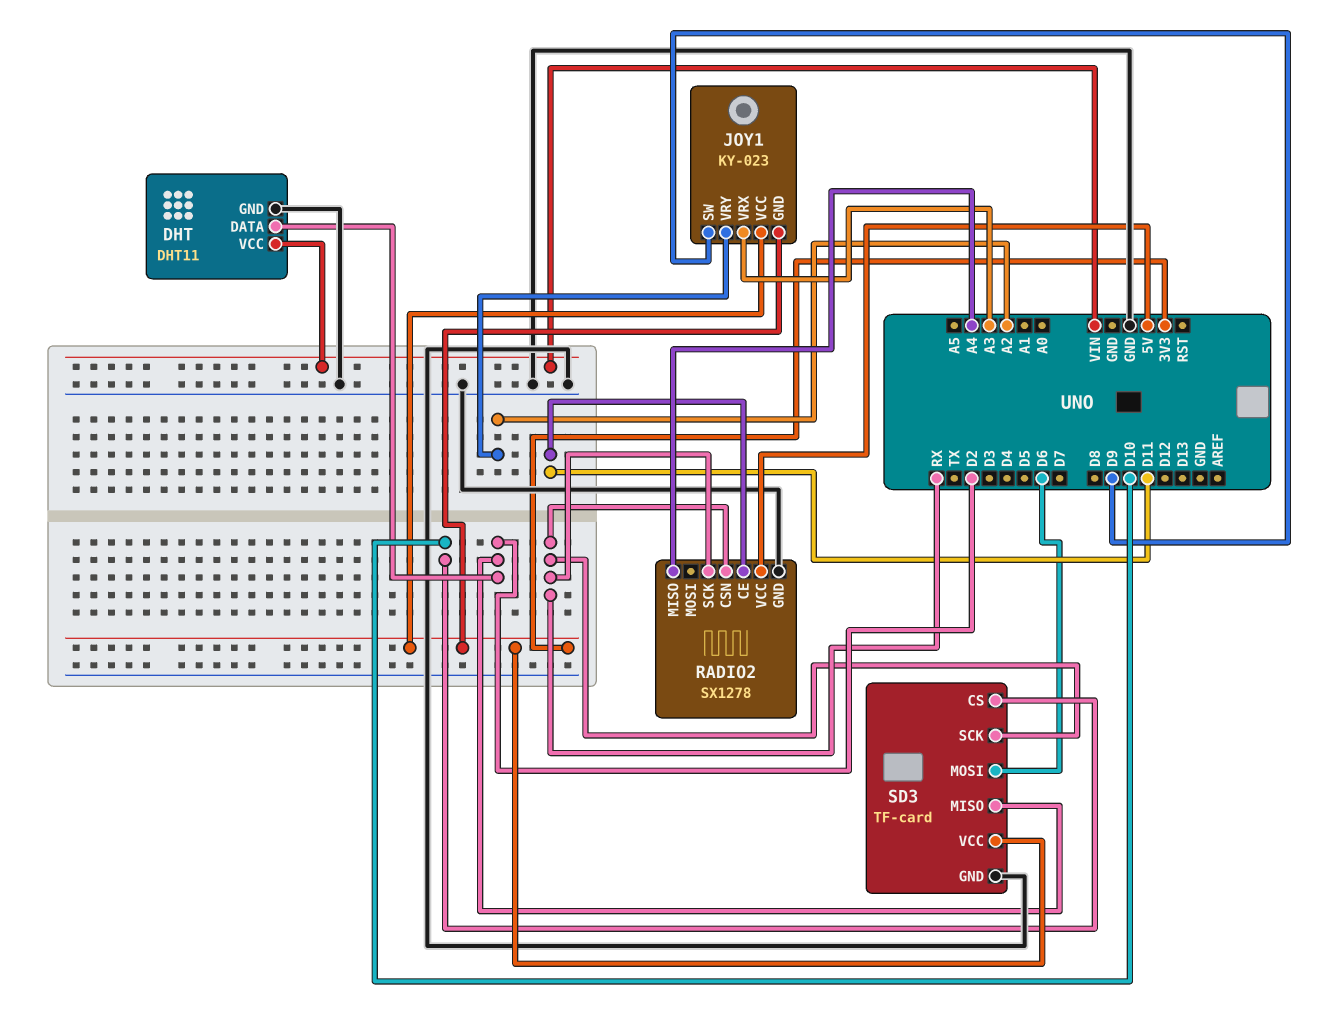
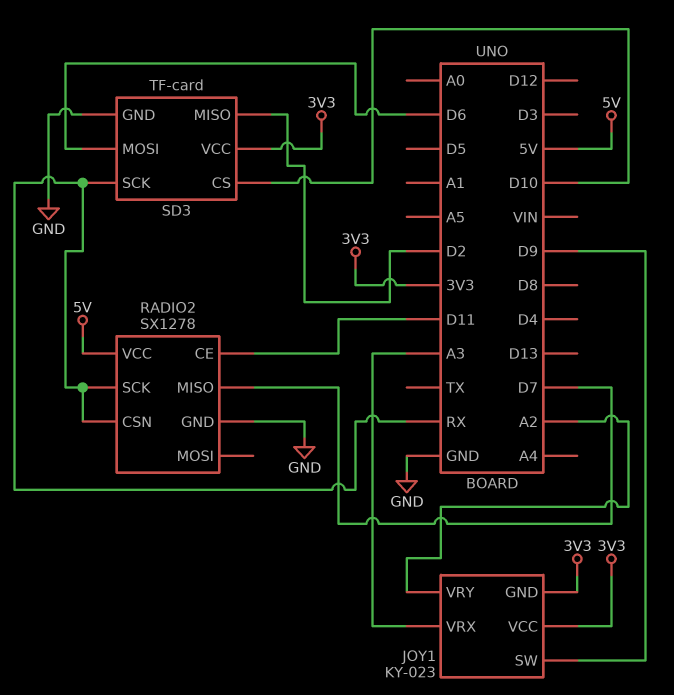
DHT: DHT11 -> none
DHT pin DATA: D2 -> none
DHT pin GND: GND -> none
DHT pin VCC: VIN -> none
RADIO2 pin MISO: A4 -> D7

